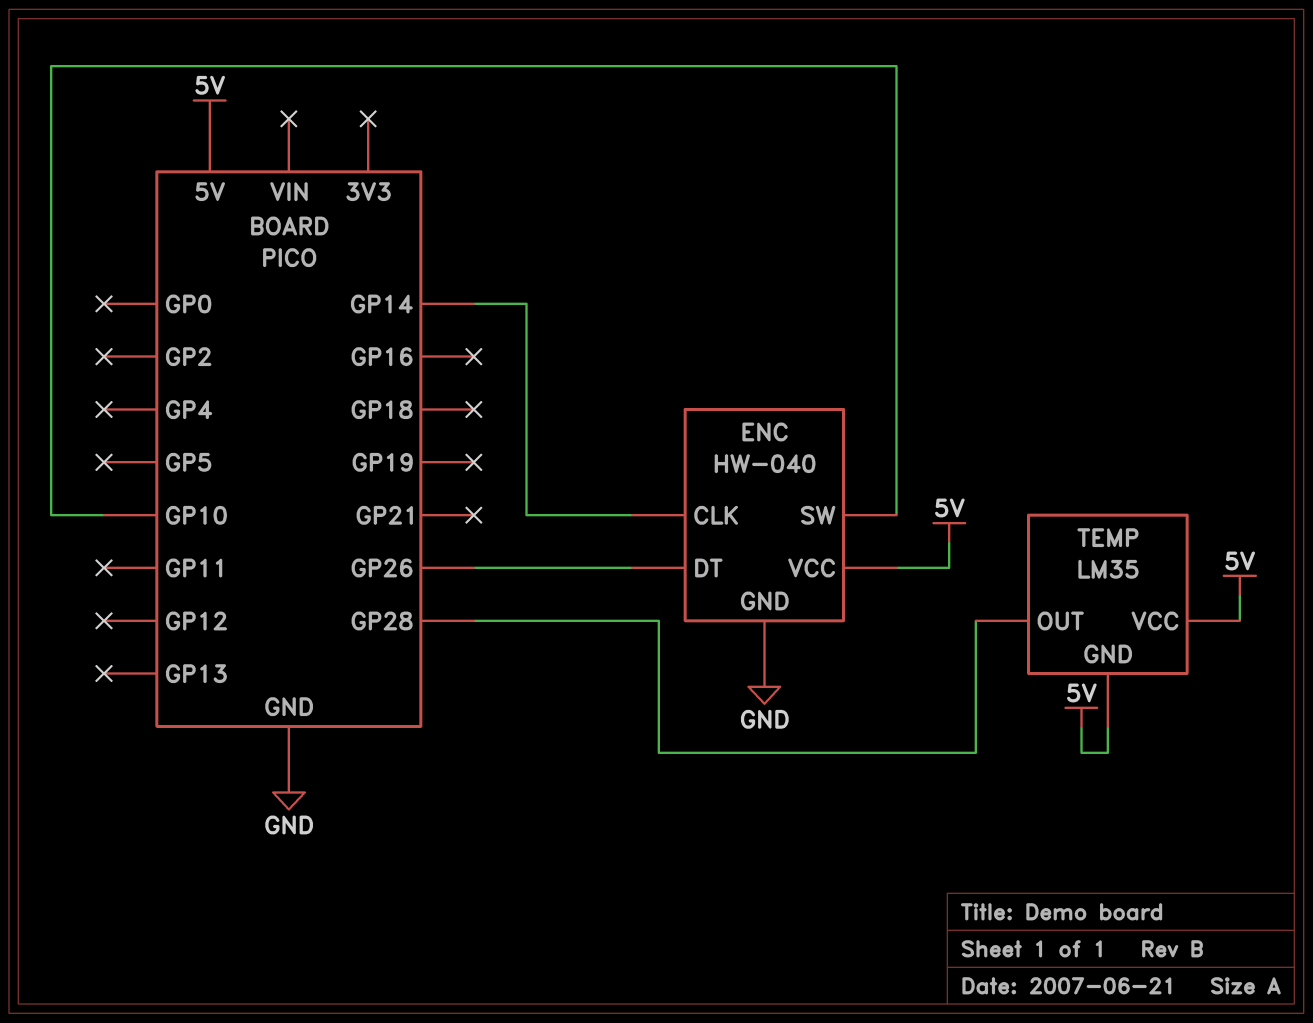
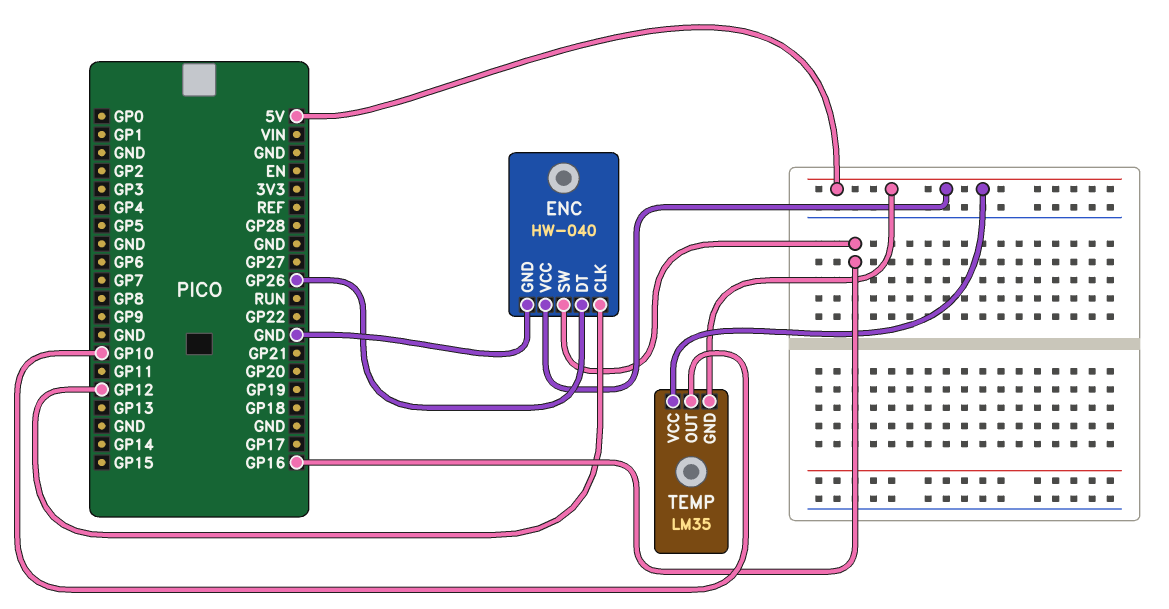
ENC pin CLK: GP14 -> GP12
ENC pin SW: GP10 -> GP16
TEMP pin OUT: GP28 -> GP10

